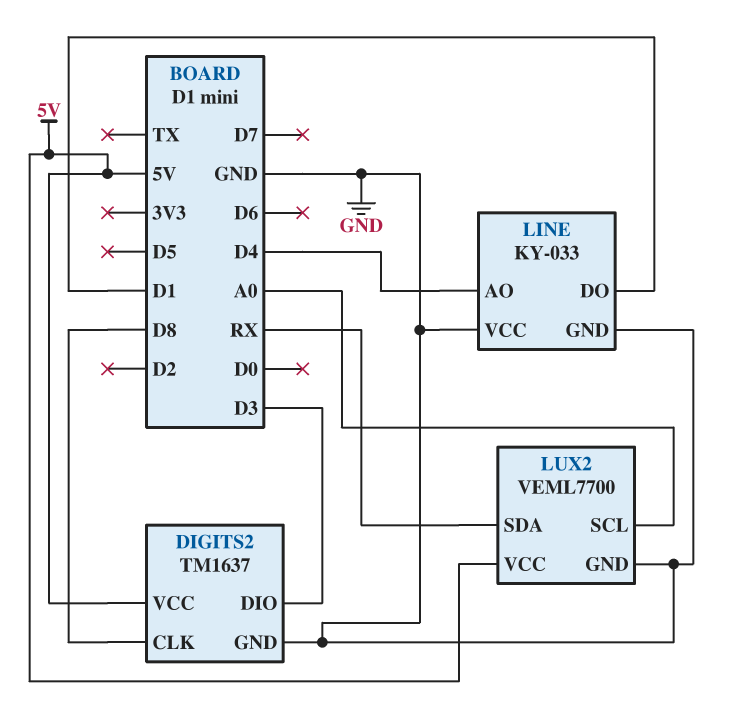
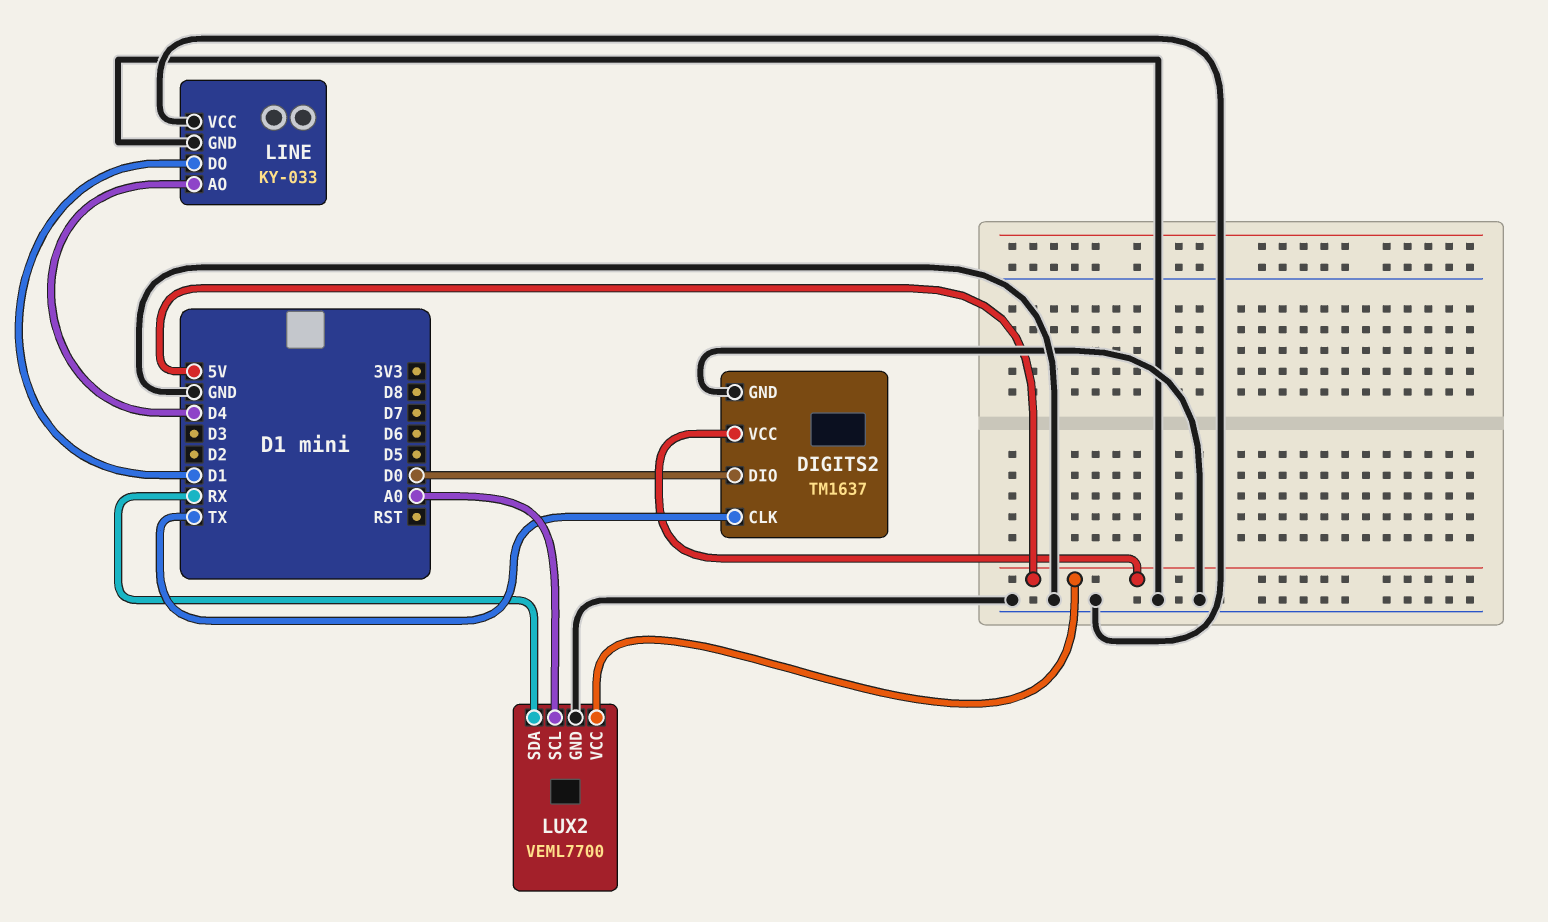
DIGITS2 pin CLK: D8 -> TX
DIGITS2 pin DIO: D3 -> D0

